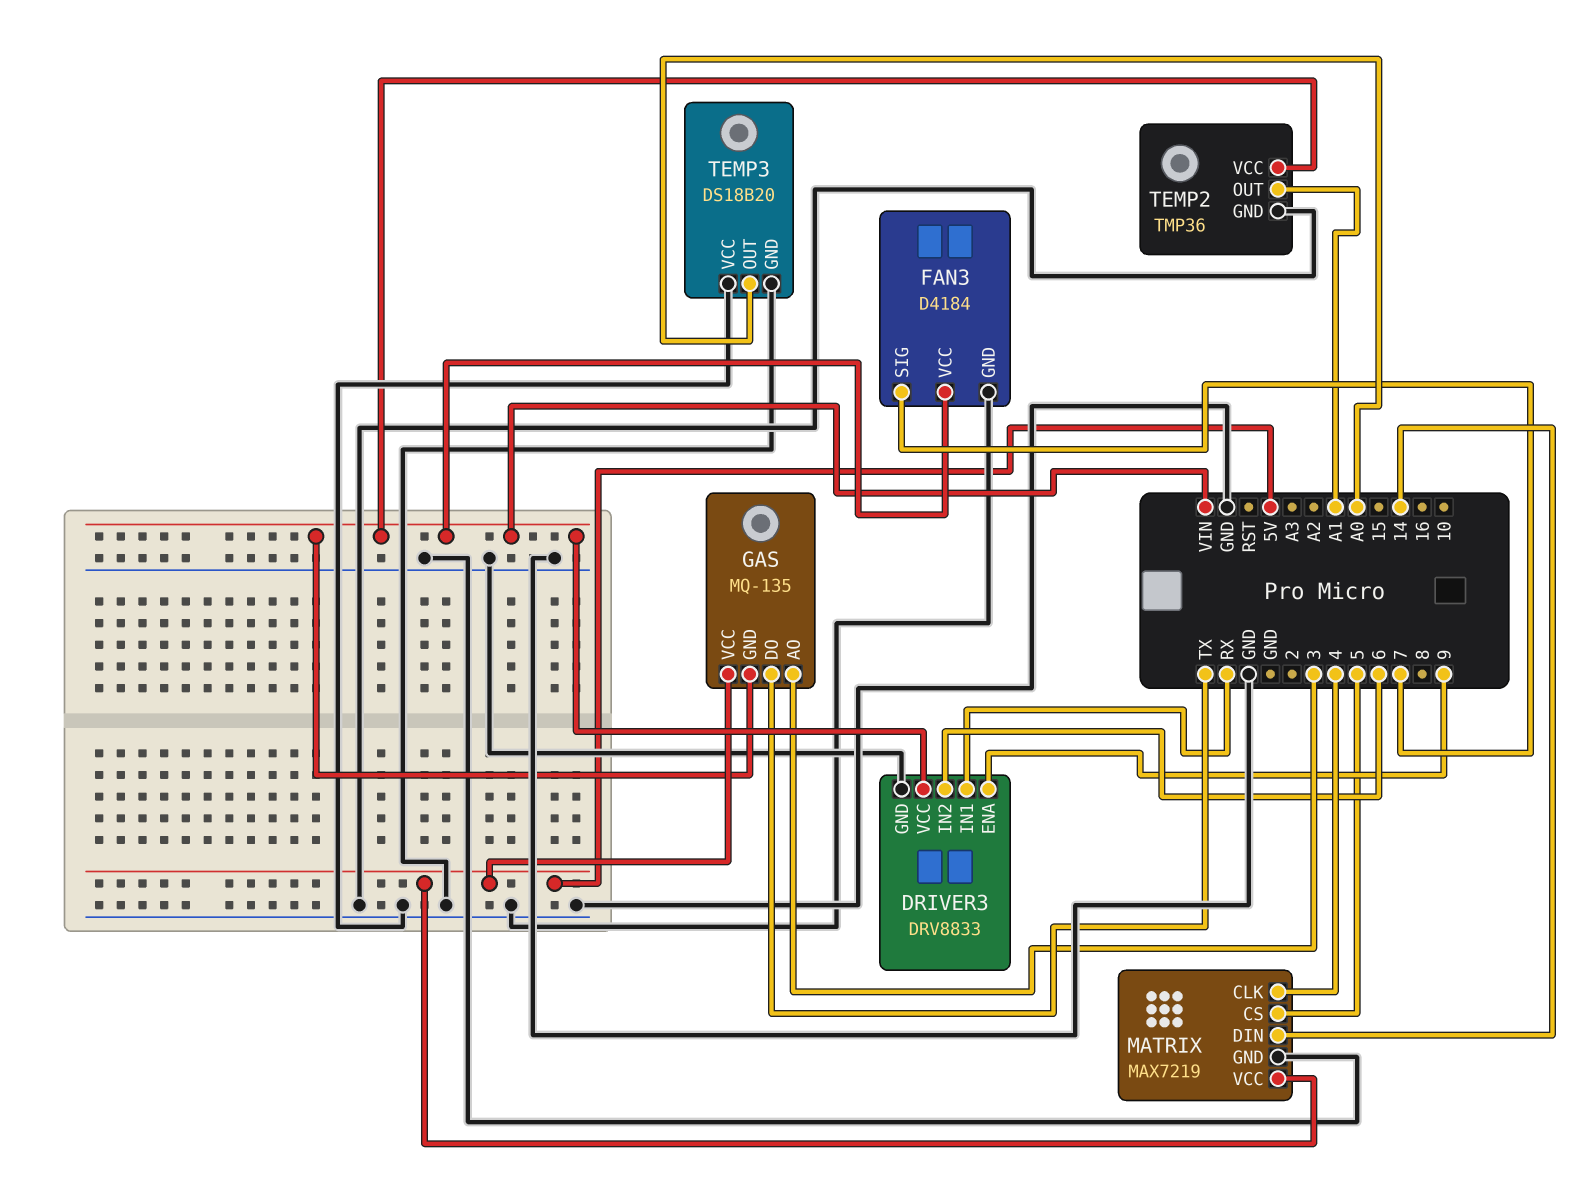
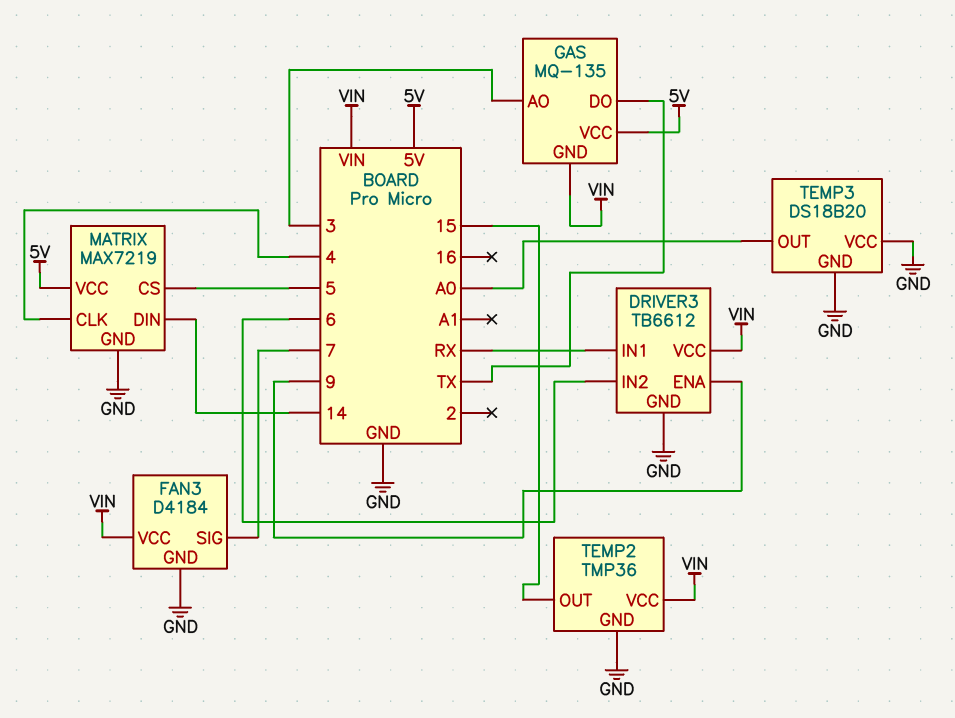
DRIVER3: DRV8833 -> TB6612
TEMP2 pin OUT: A1 -> 15

